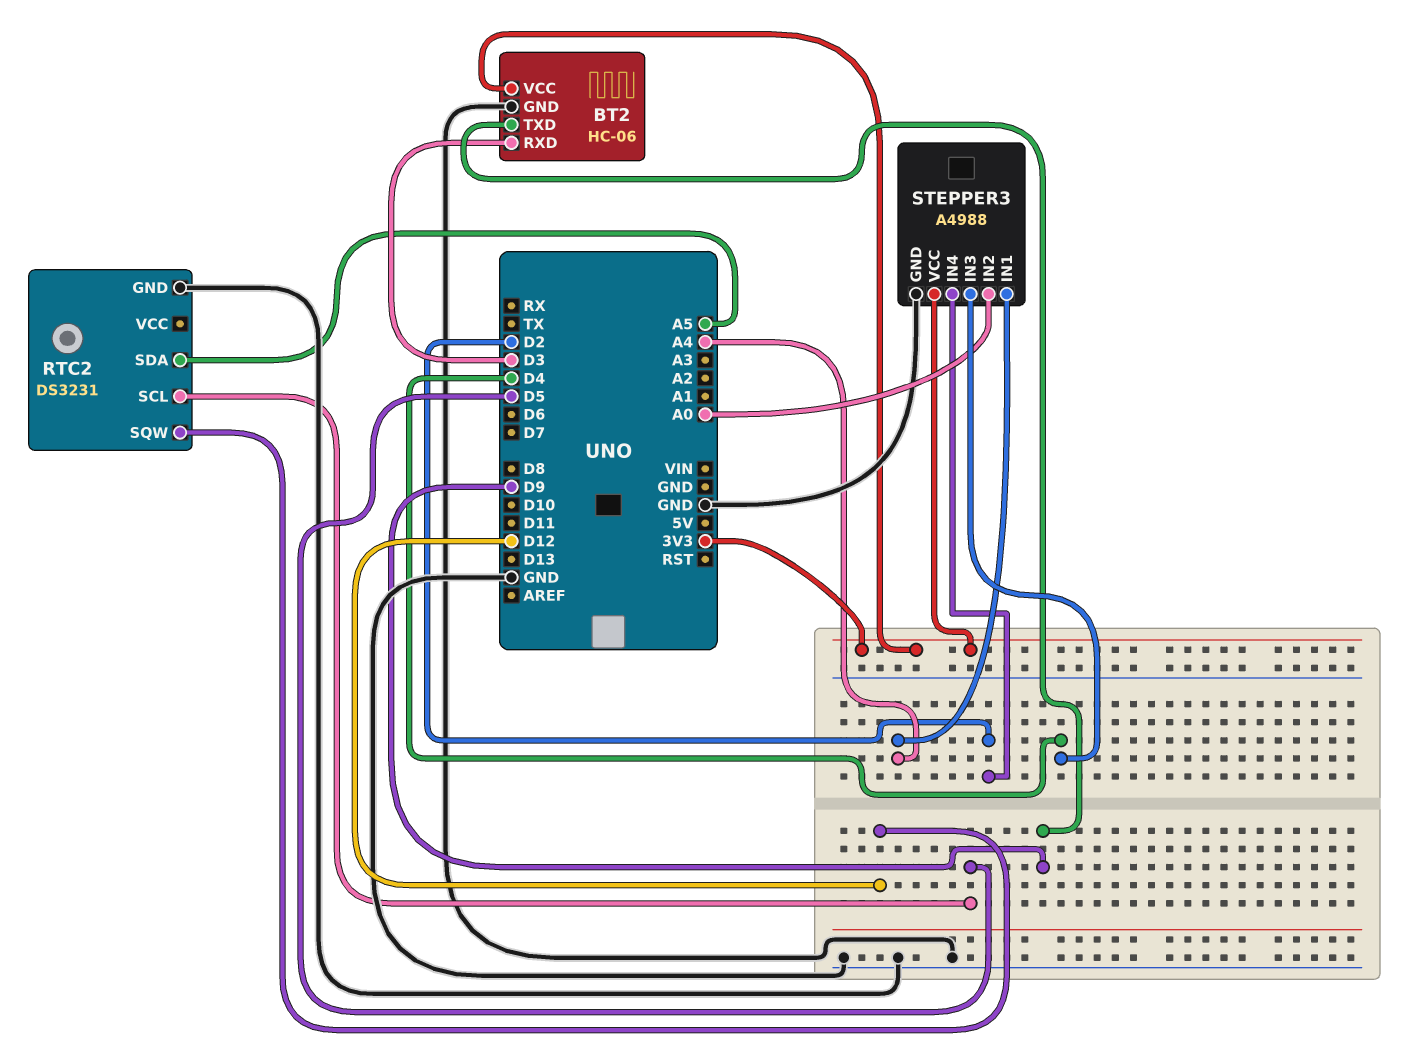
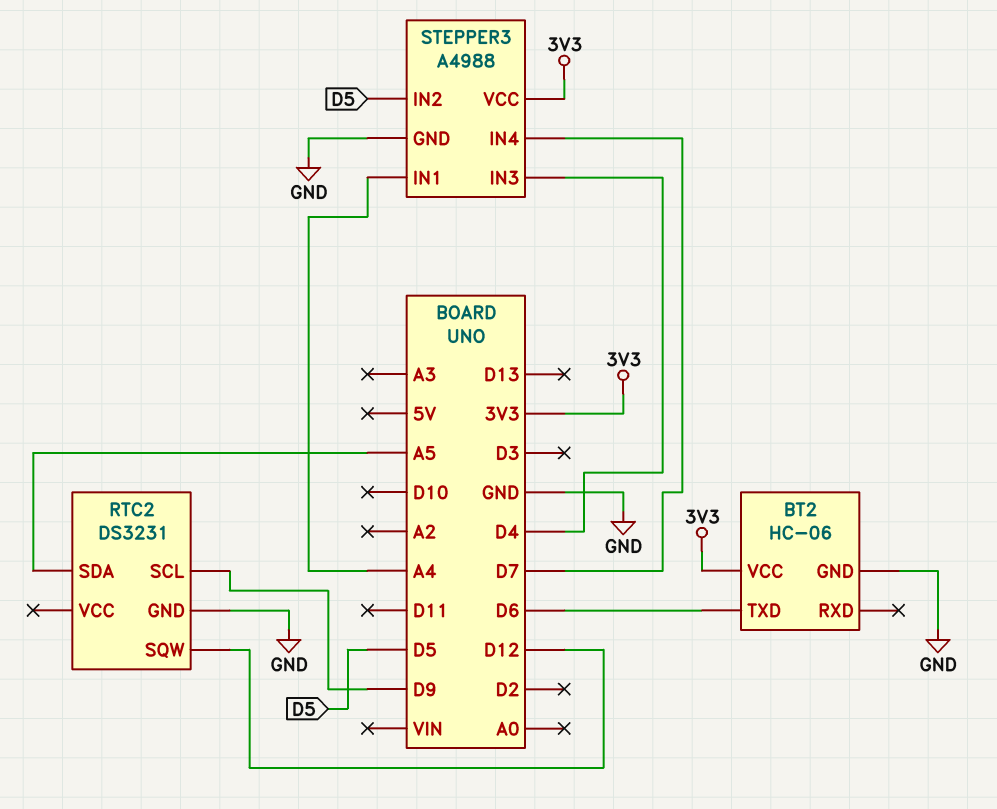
BT2 pin RXD: D3 -> none
BT2 pin TXD: D9 -> D6
RTC2 pin SCL: D5 -> D9
STEPPER3 pin IN2: A0 -> D5
STEPPER3 pin IN4: D2 -> D7

